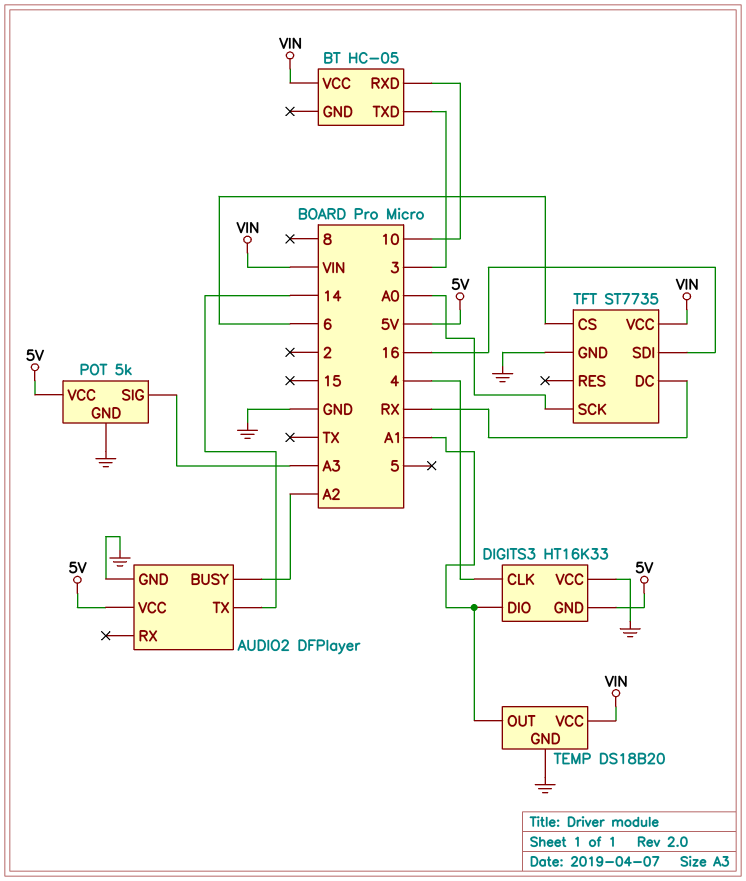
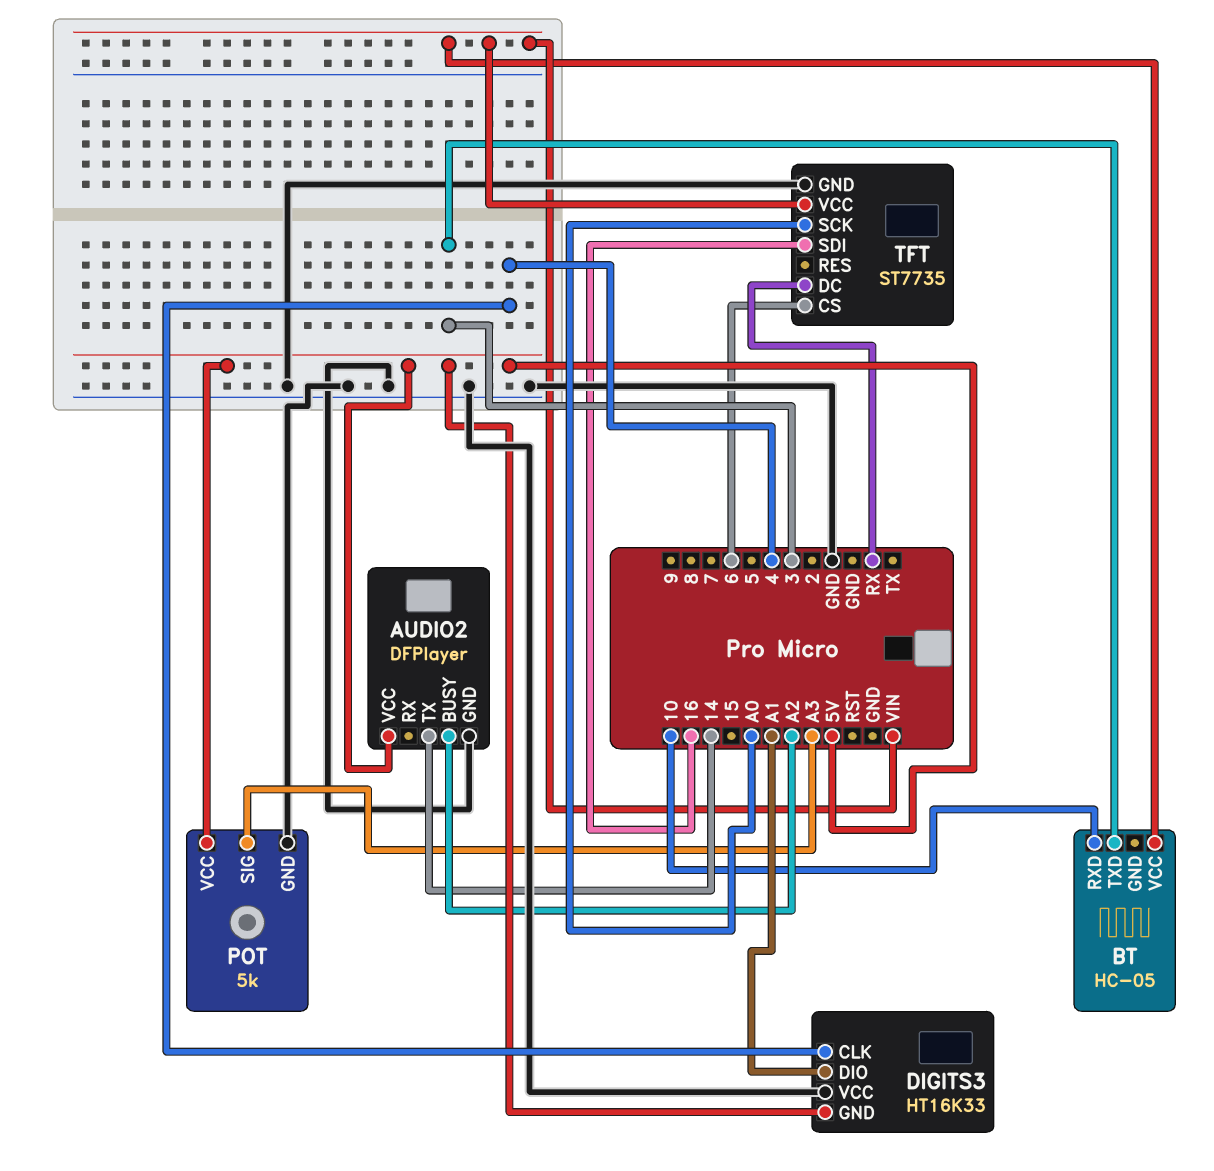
TEMP: DS18B20 -> none
TEMP pin GND: GND -> none
TEMP pin OUT: A1 -> none
TEMP pin VCC: VIN -> none

